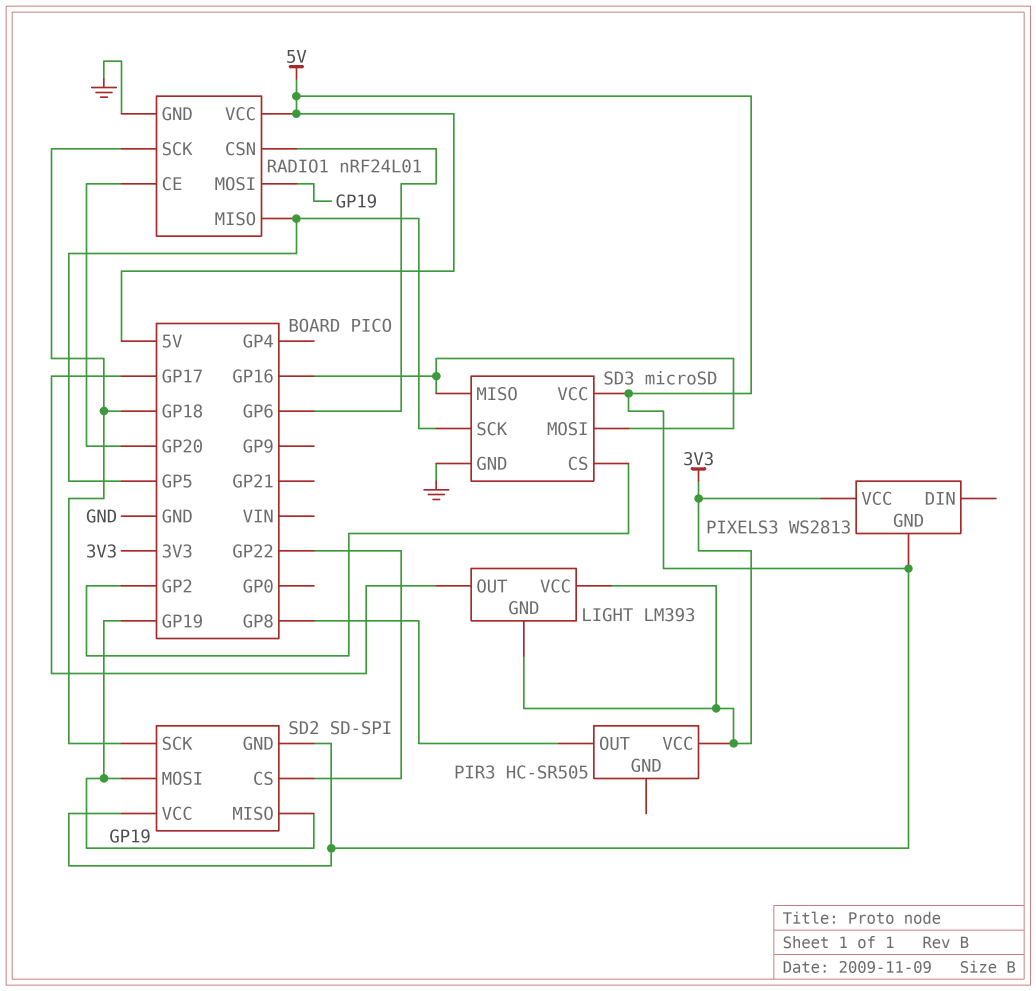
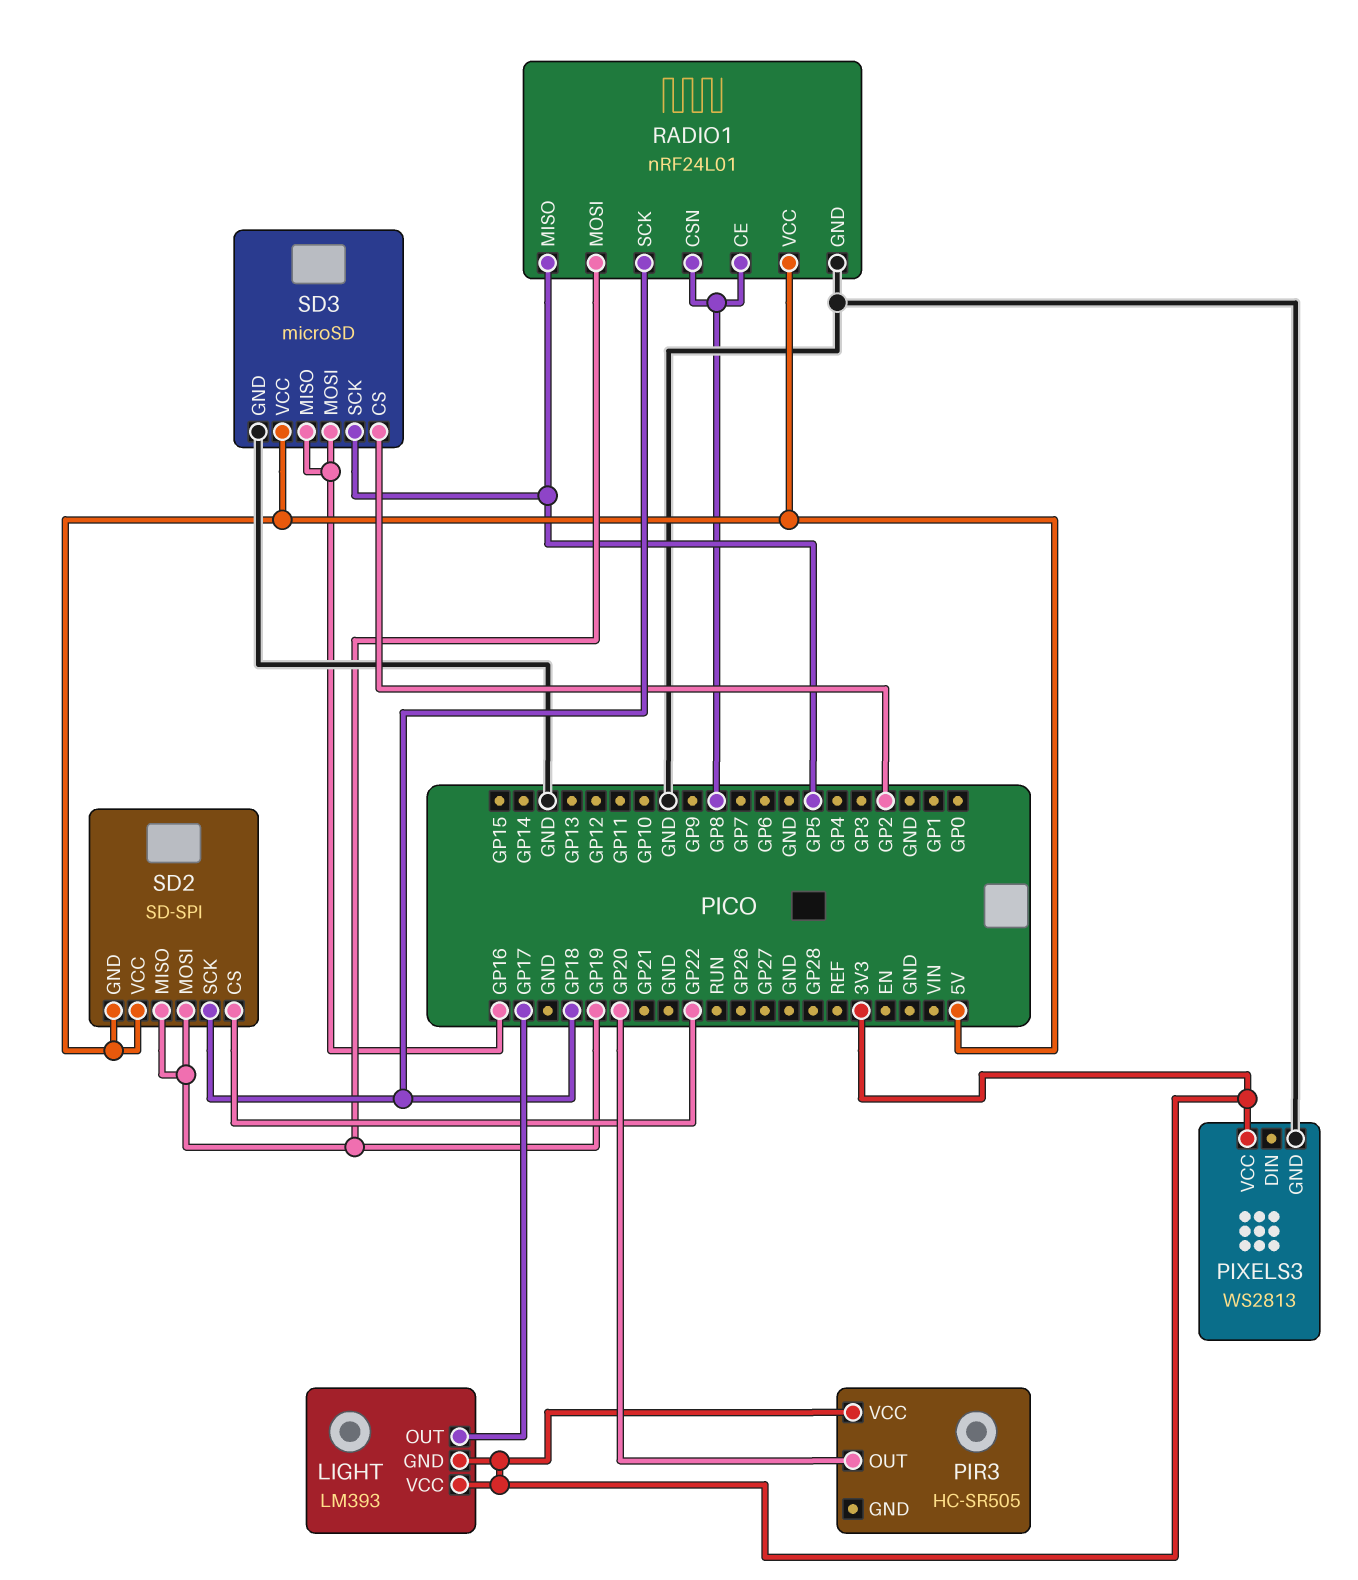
PIR3 pin OUT: GP8 -> GP20
PIXELS3 pin GND: 5V -> GND
RADIO1 pin CE: GP20 -> GP8
RADIO1 pin CSN: GP6 -> GP8

